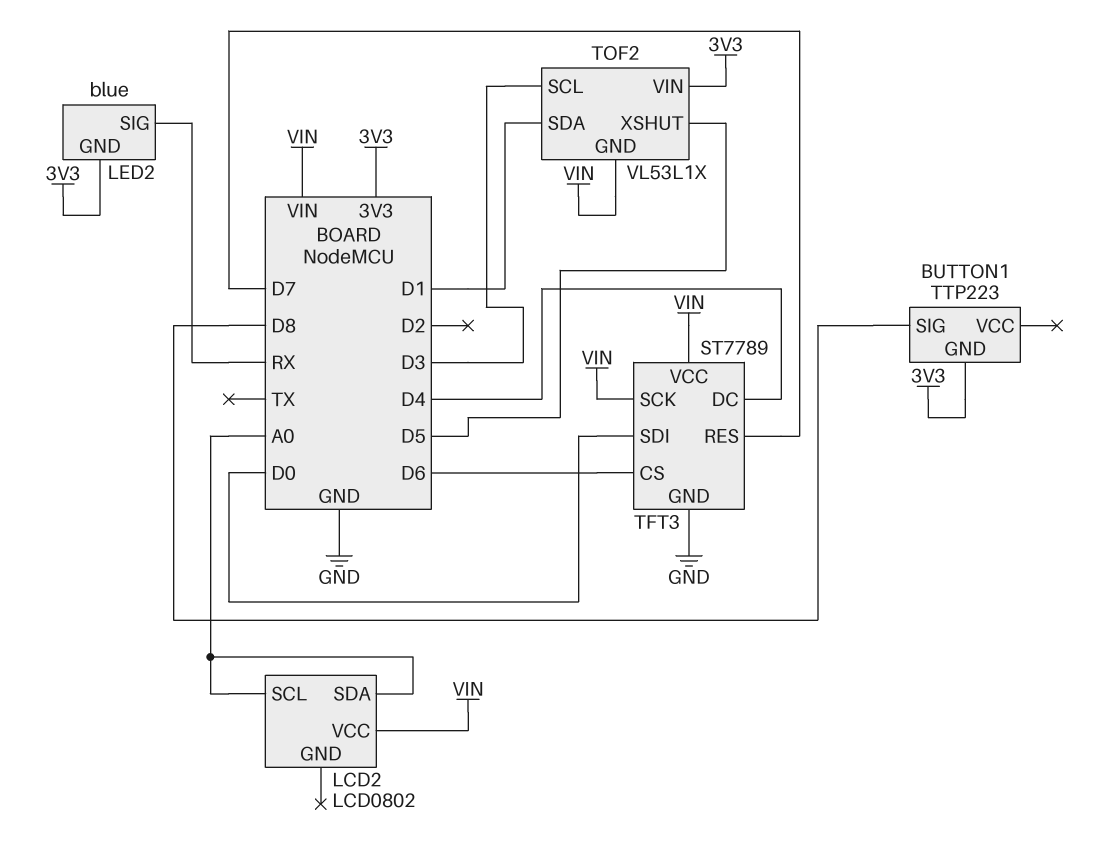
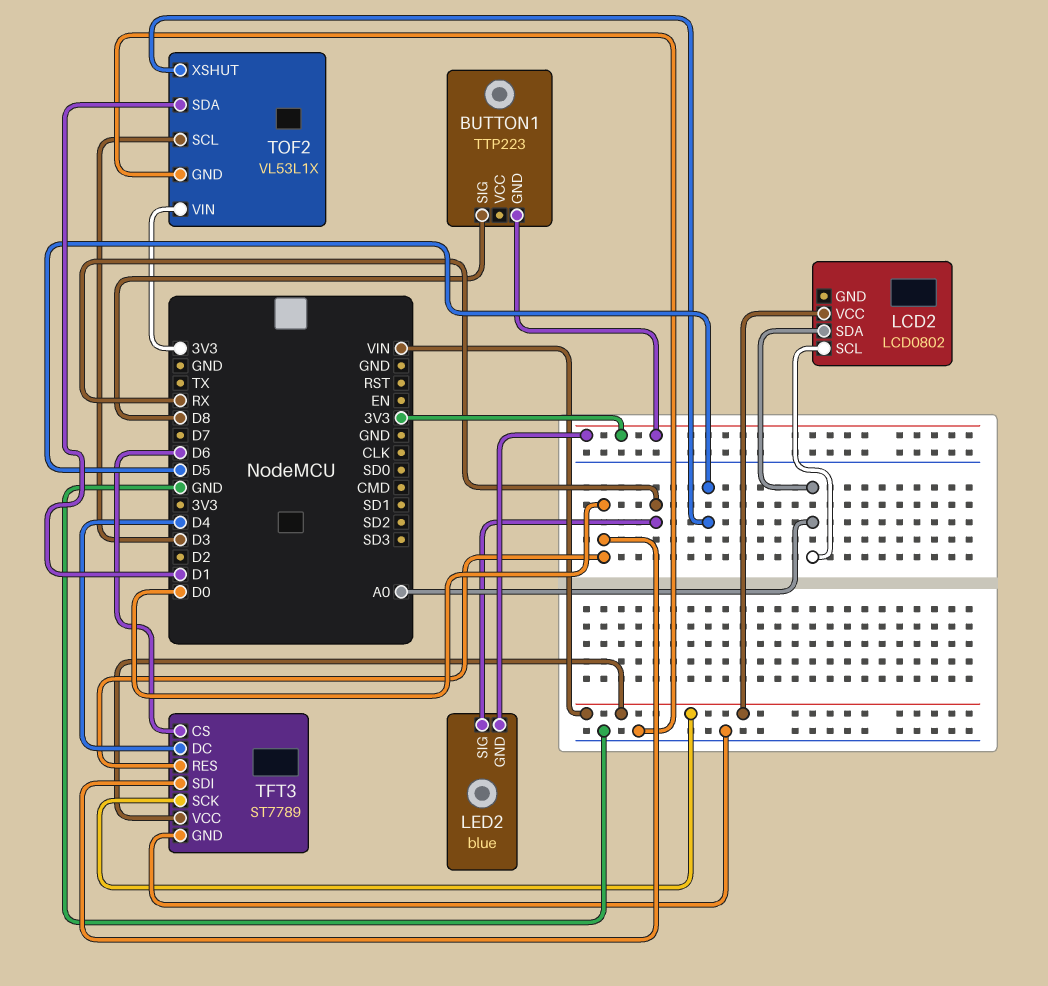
TFT3 pin RES: D7 -> D0
TOF2 pin GND: VIN -> GND

